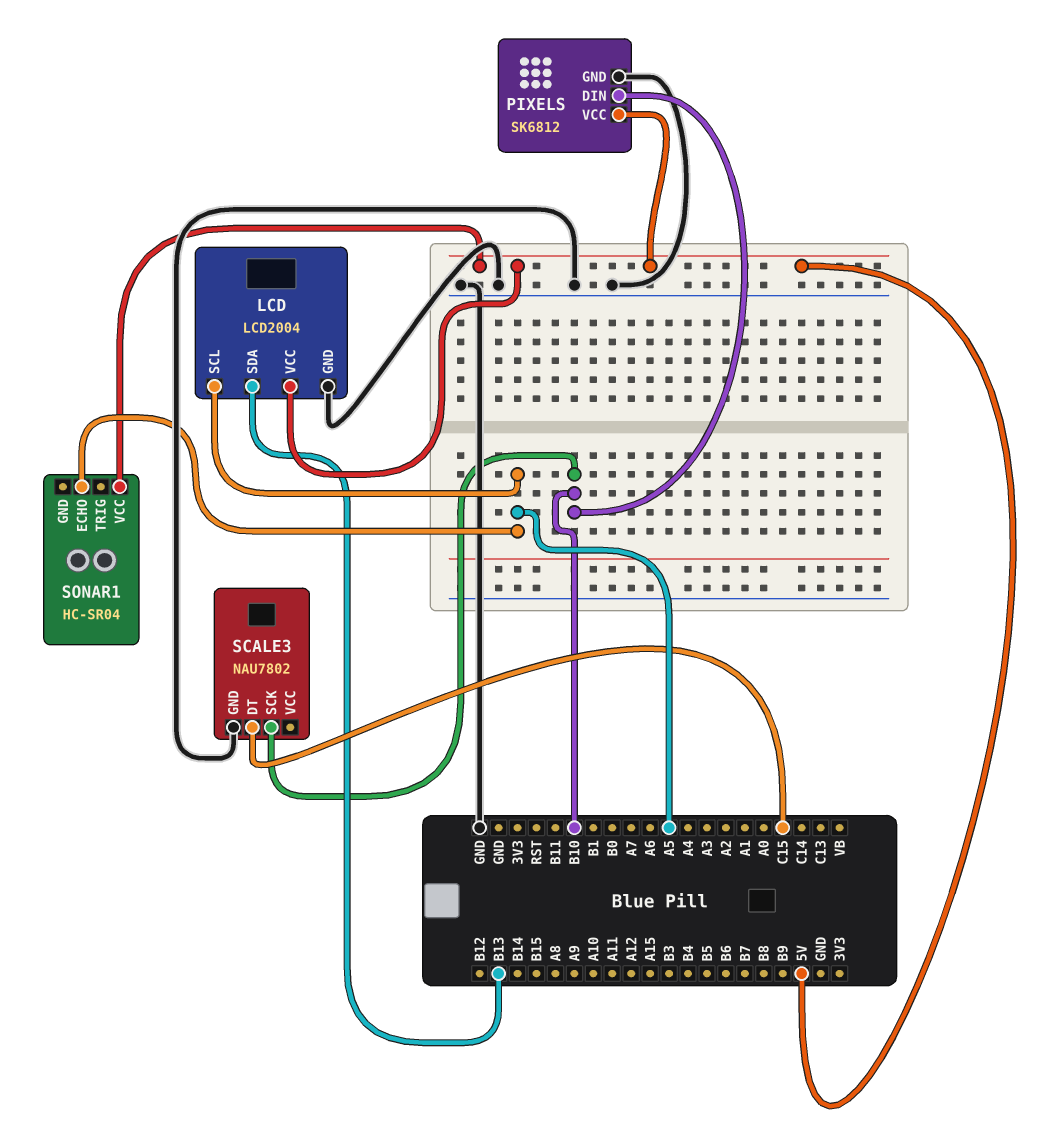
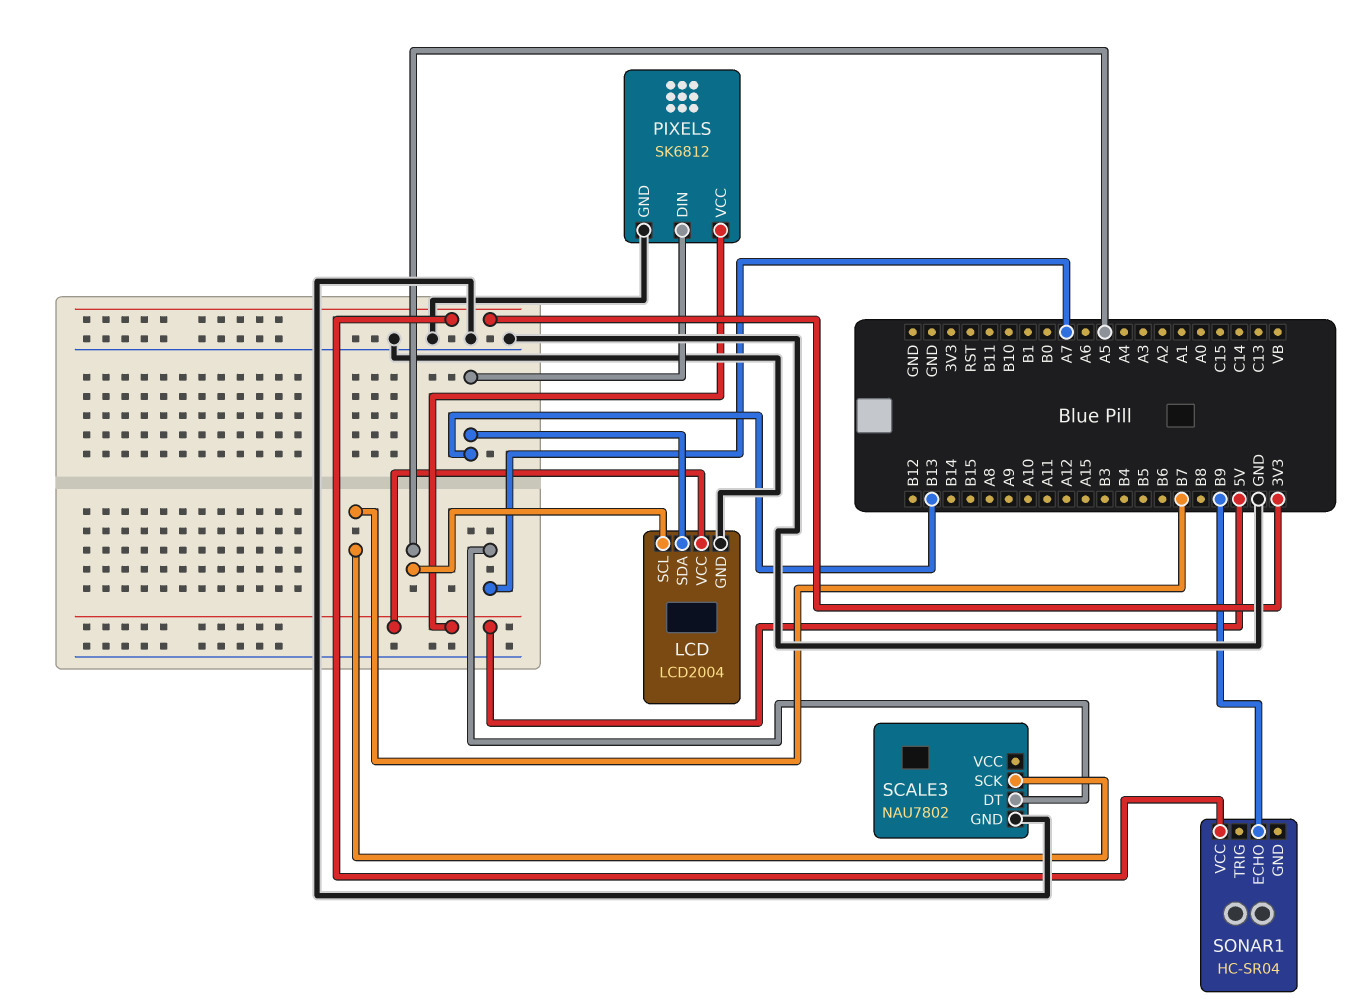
PIXELS pin DIN: B10 -> B13
SCALE3 pin DT: C15 -> A7
SCALE3 pin SCK: B10 -> B7
SONAR1 pin ECHO: A5 -> B9
SONAR1 pin VCC: 5V -> 3V3

